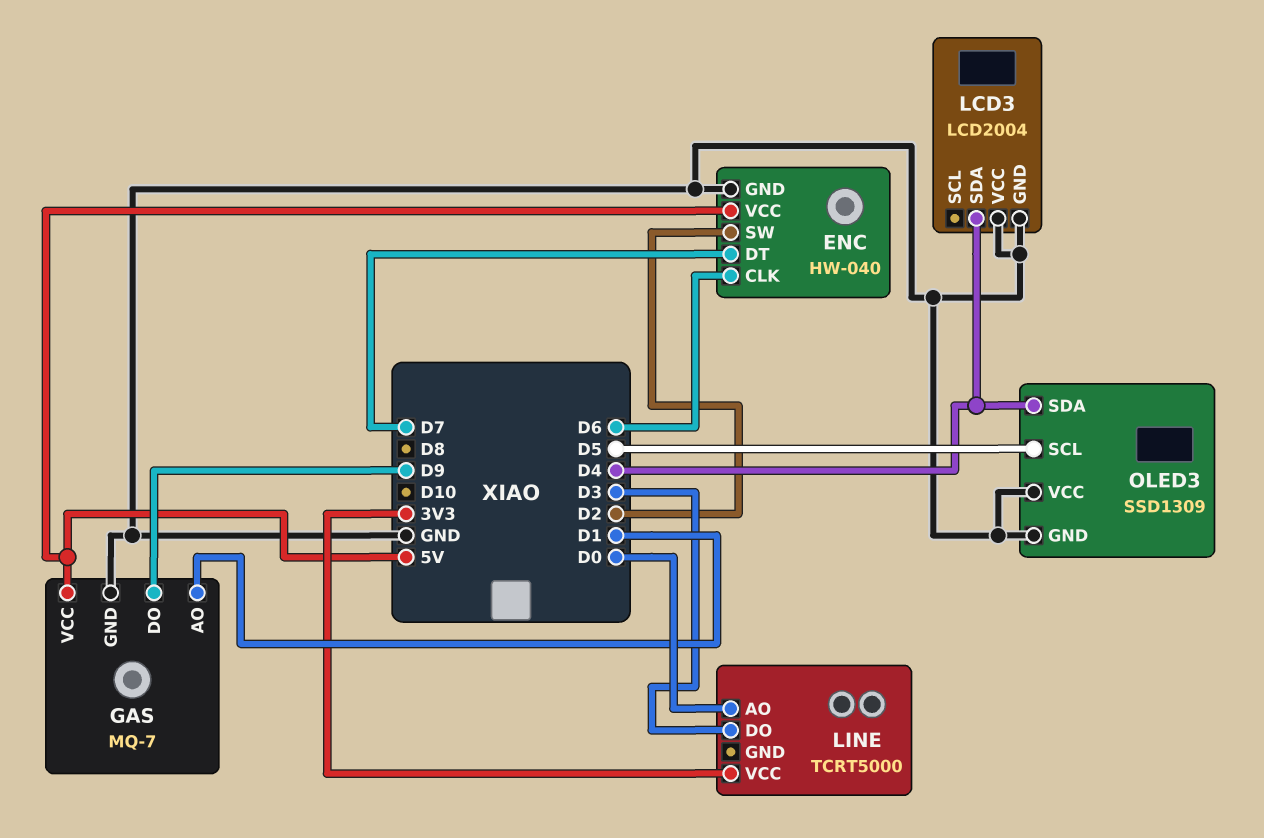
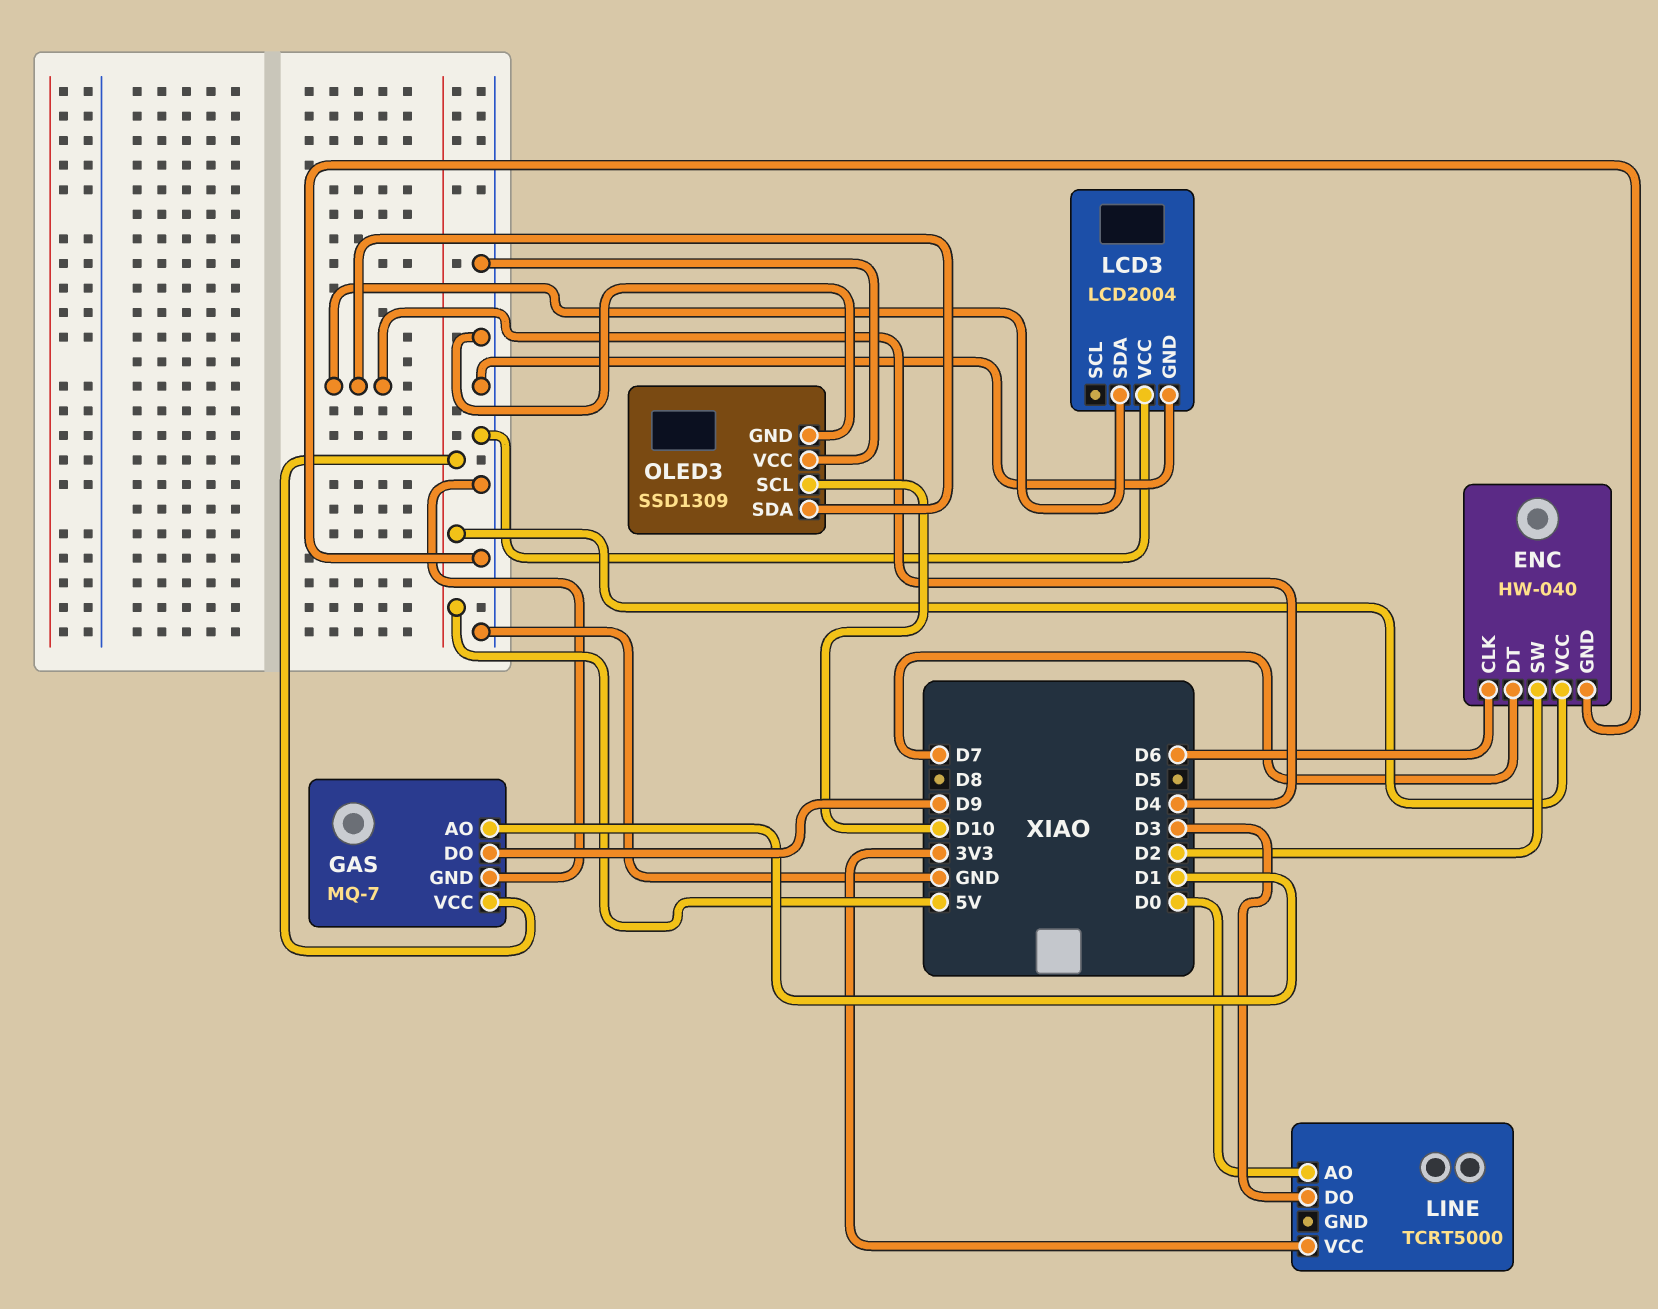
OLED3 pin SCL: D5 -> D10

